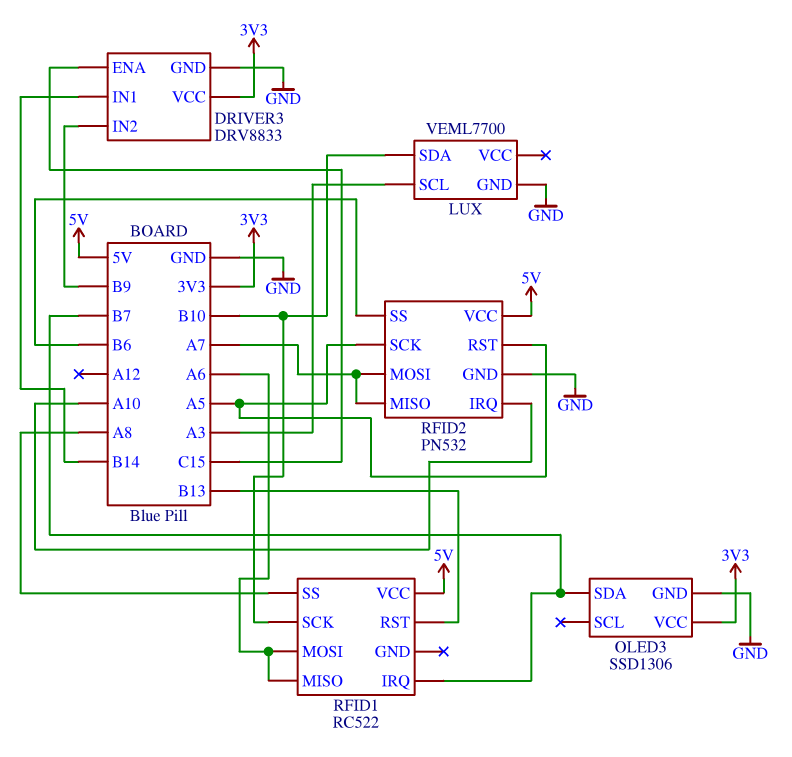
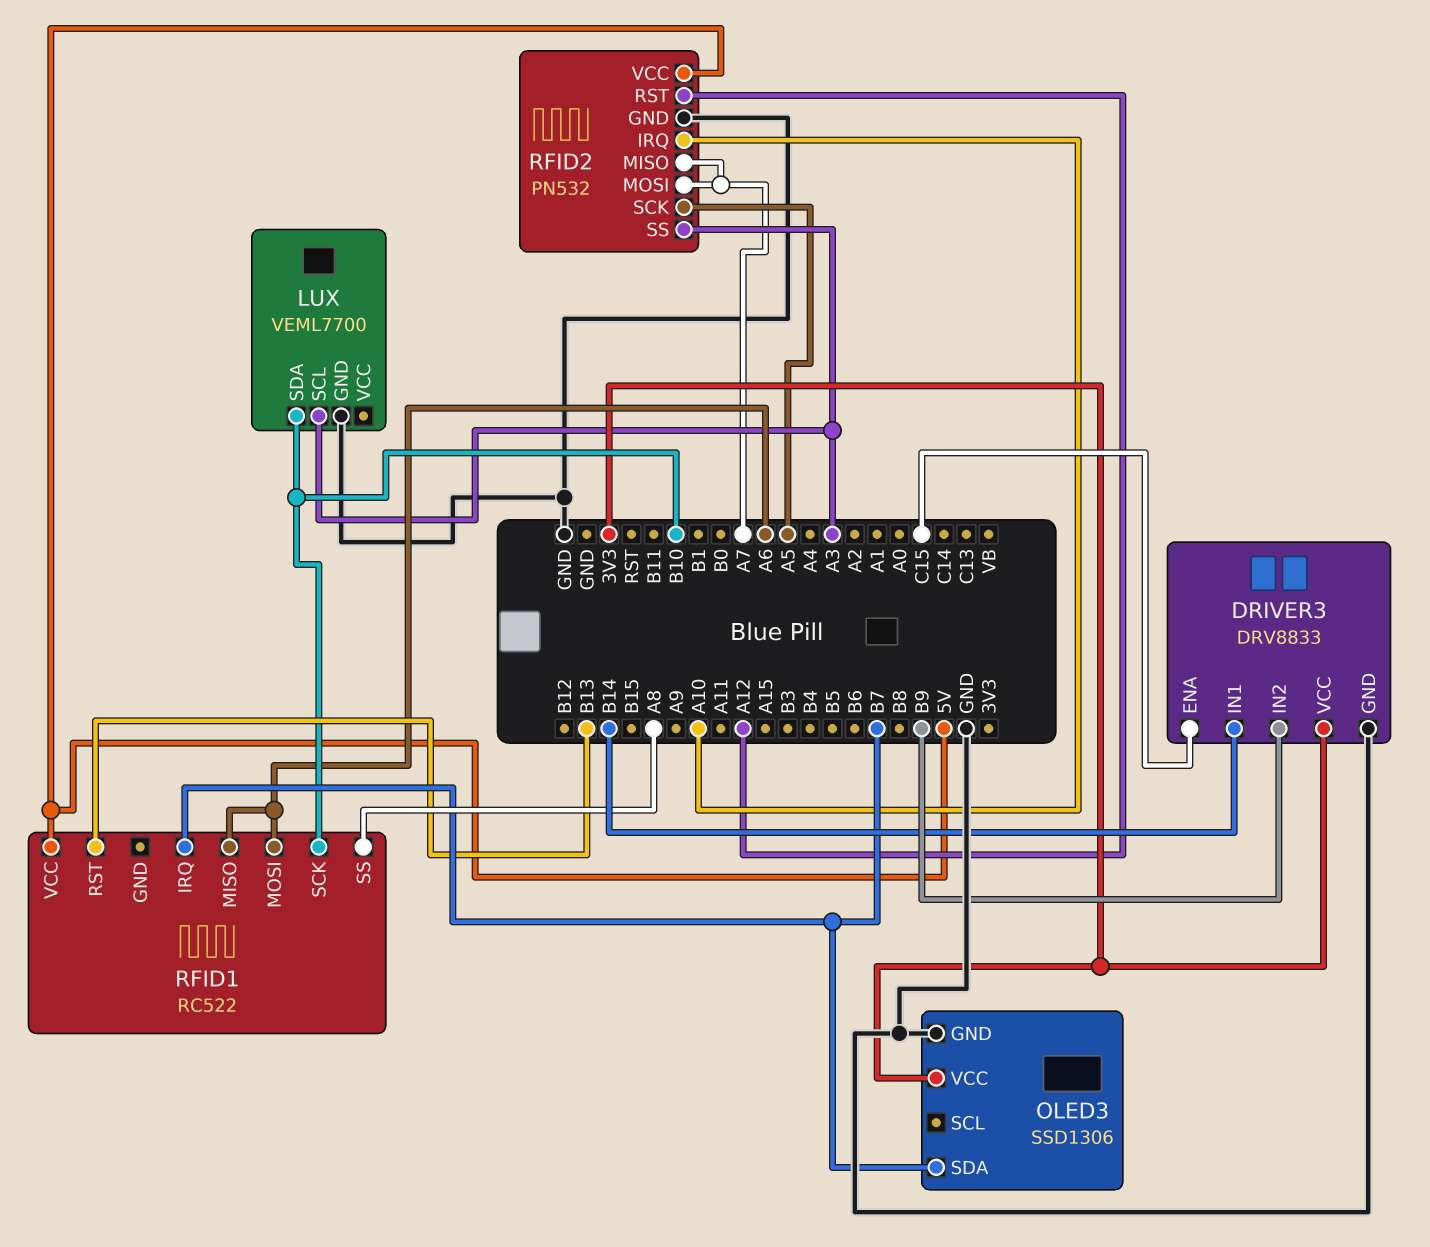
RFID2 pin RST: A5 -> A12
RFID2 pin SS: B6 -> A3

